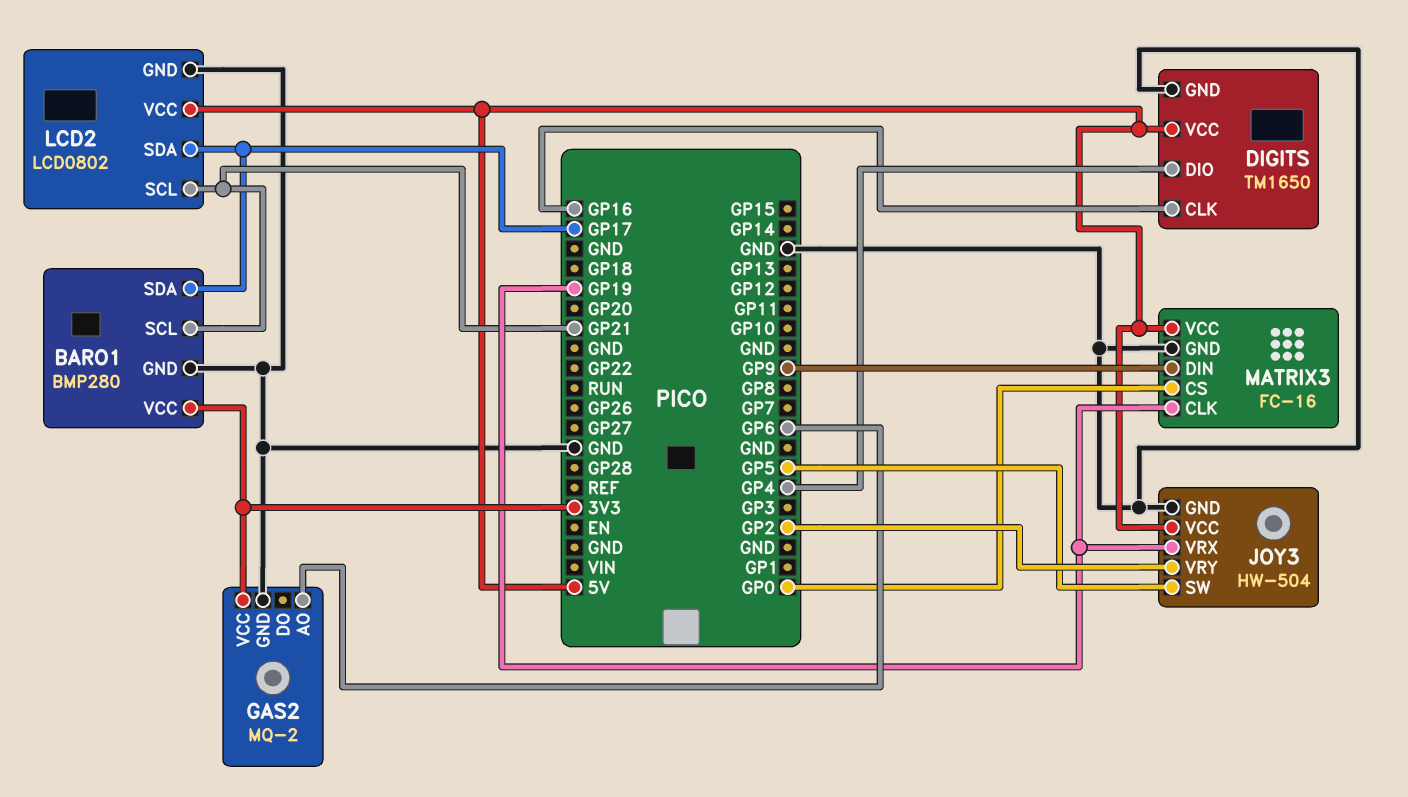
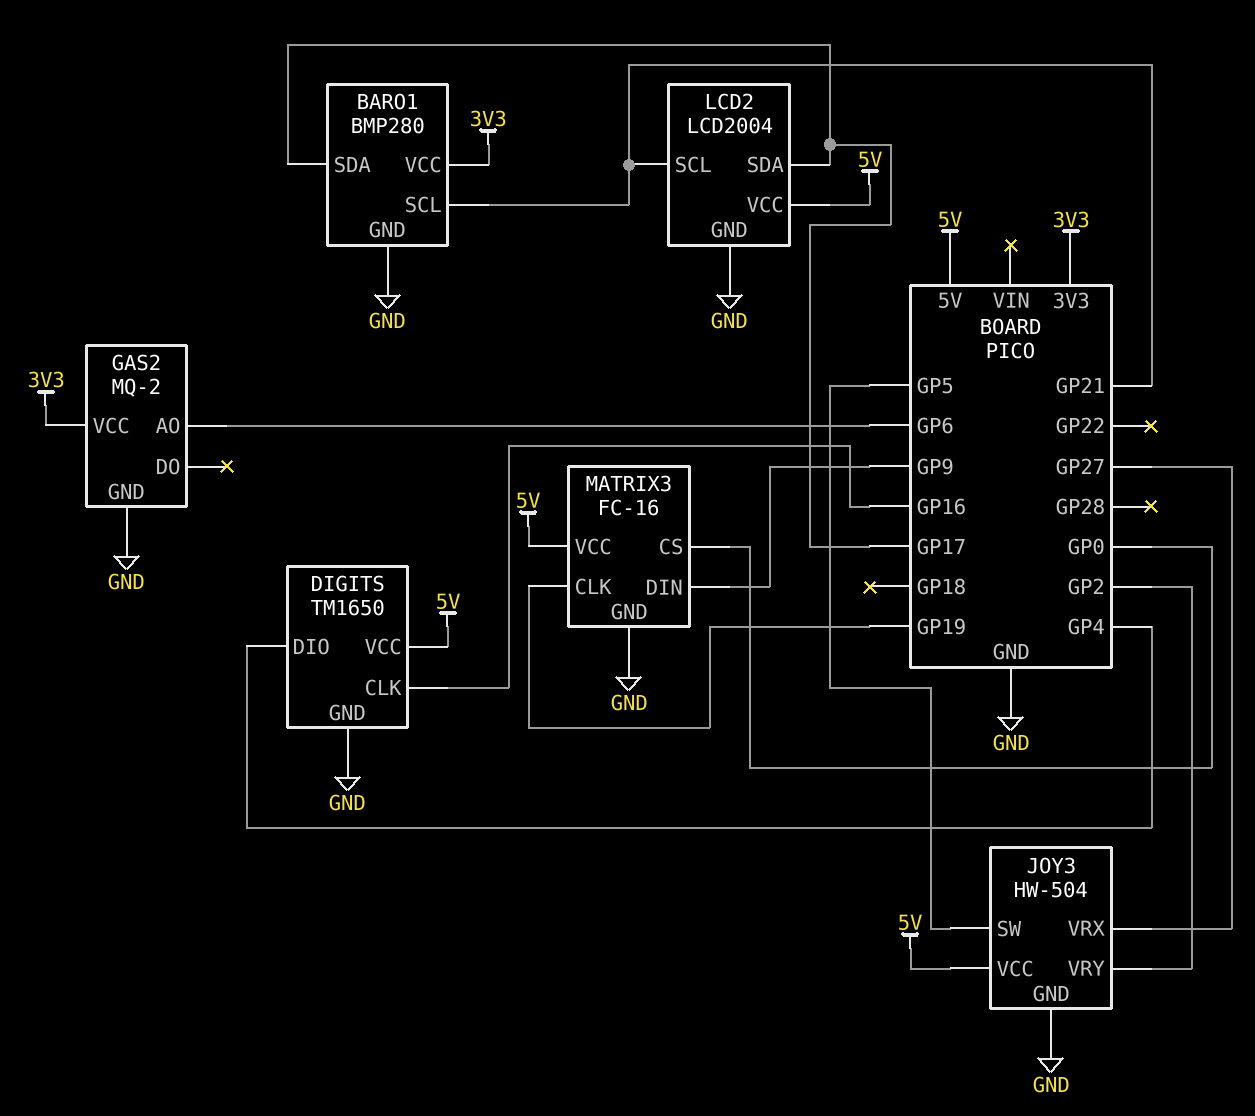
JOY3 pin VRX: GP19 -> GP27
LCD2: LCD0802 -> LCD2004

